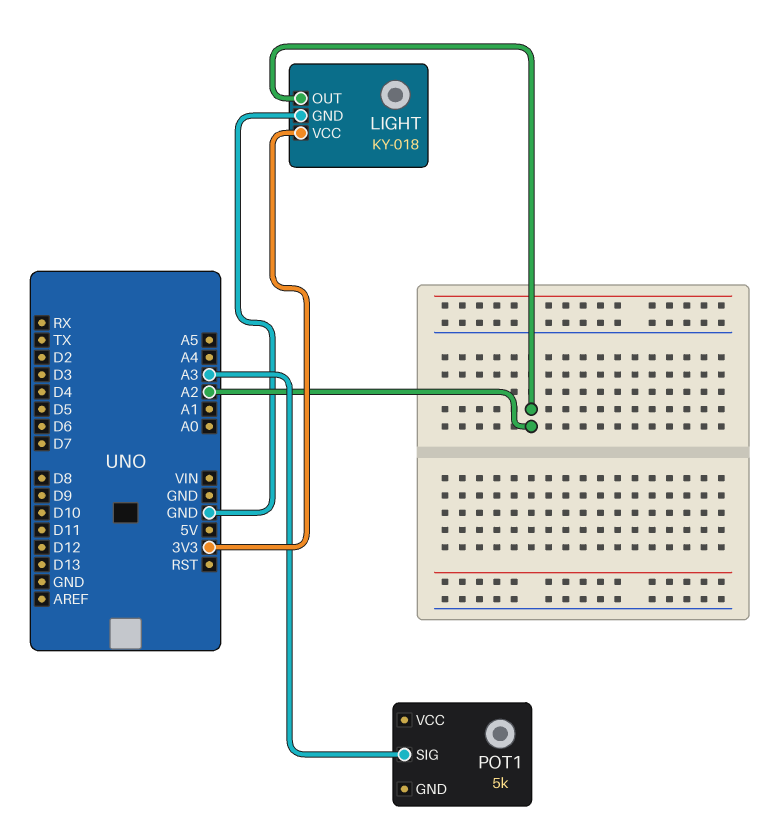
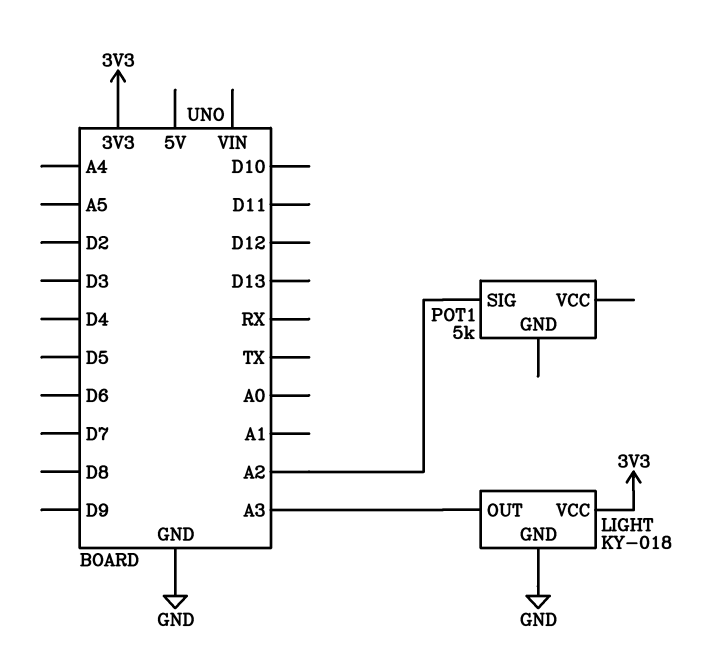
LIGHT pin OUT: A2 -> A3
POT1 pin SIG: A3 -> A2

